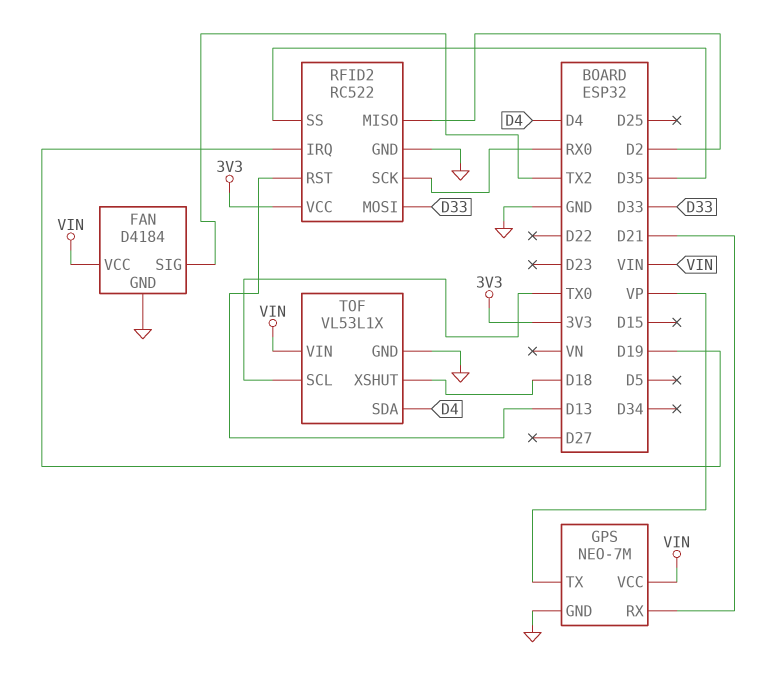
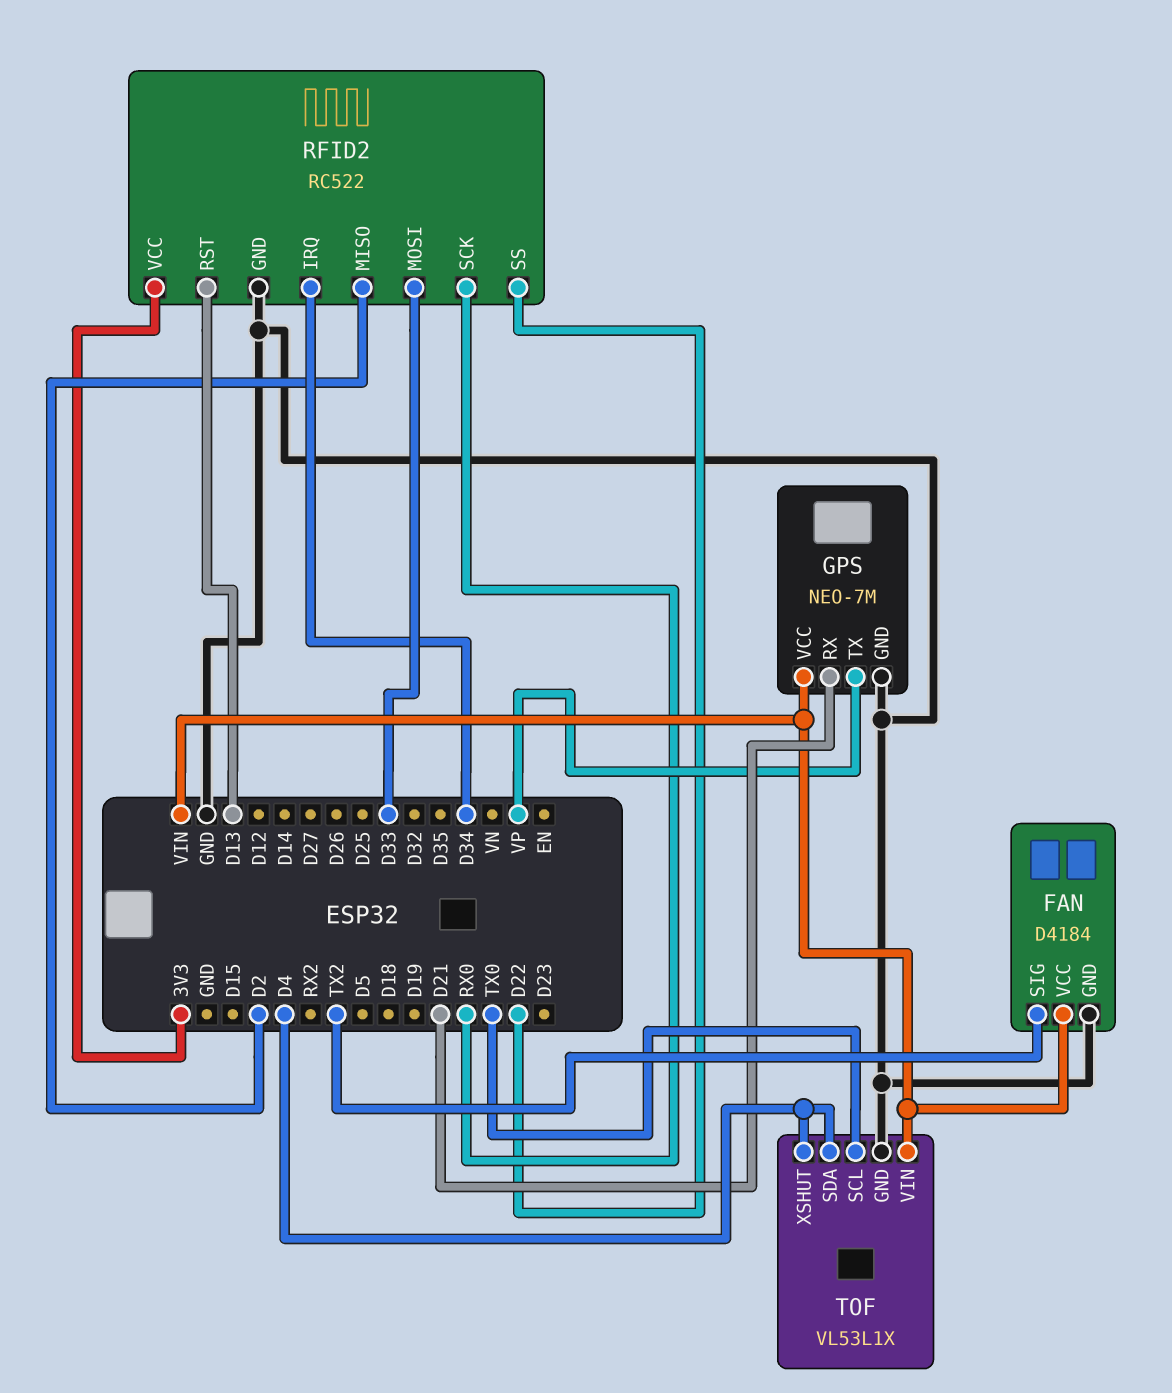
RFID2 pin IRQ: D19 -> D34
RFID2 pin SS: D35 -> D22
TOF pin XSHUT: D18 -> D4

